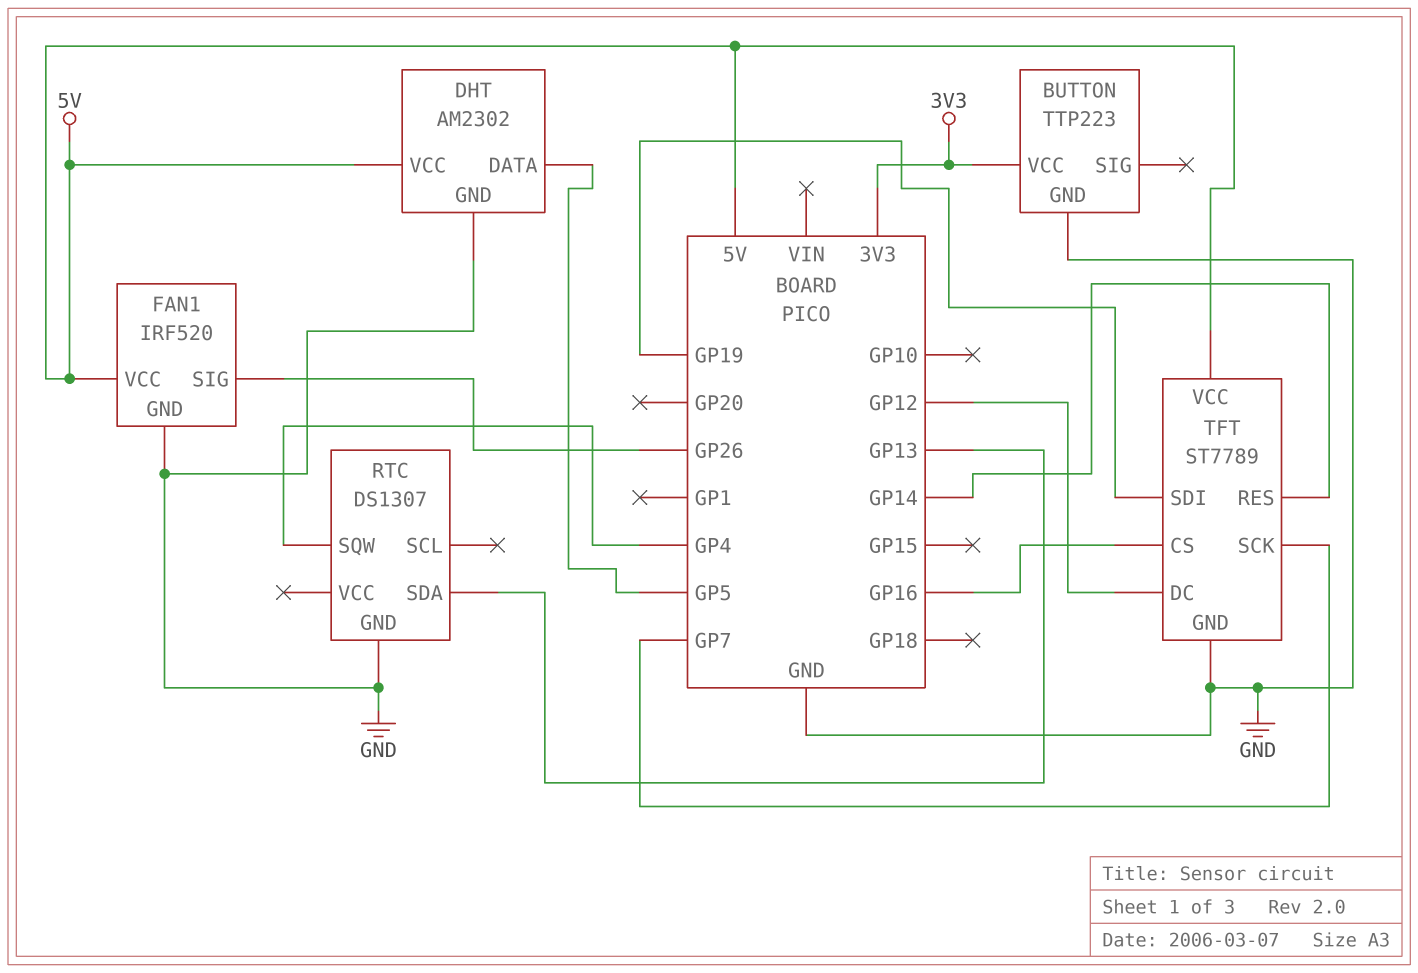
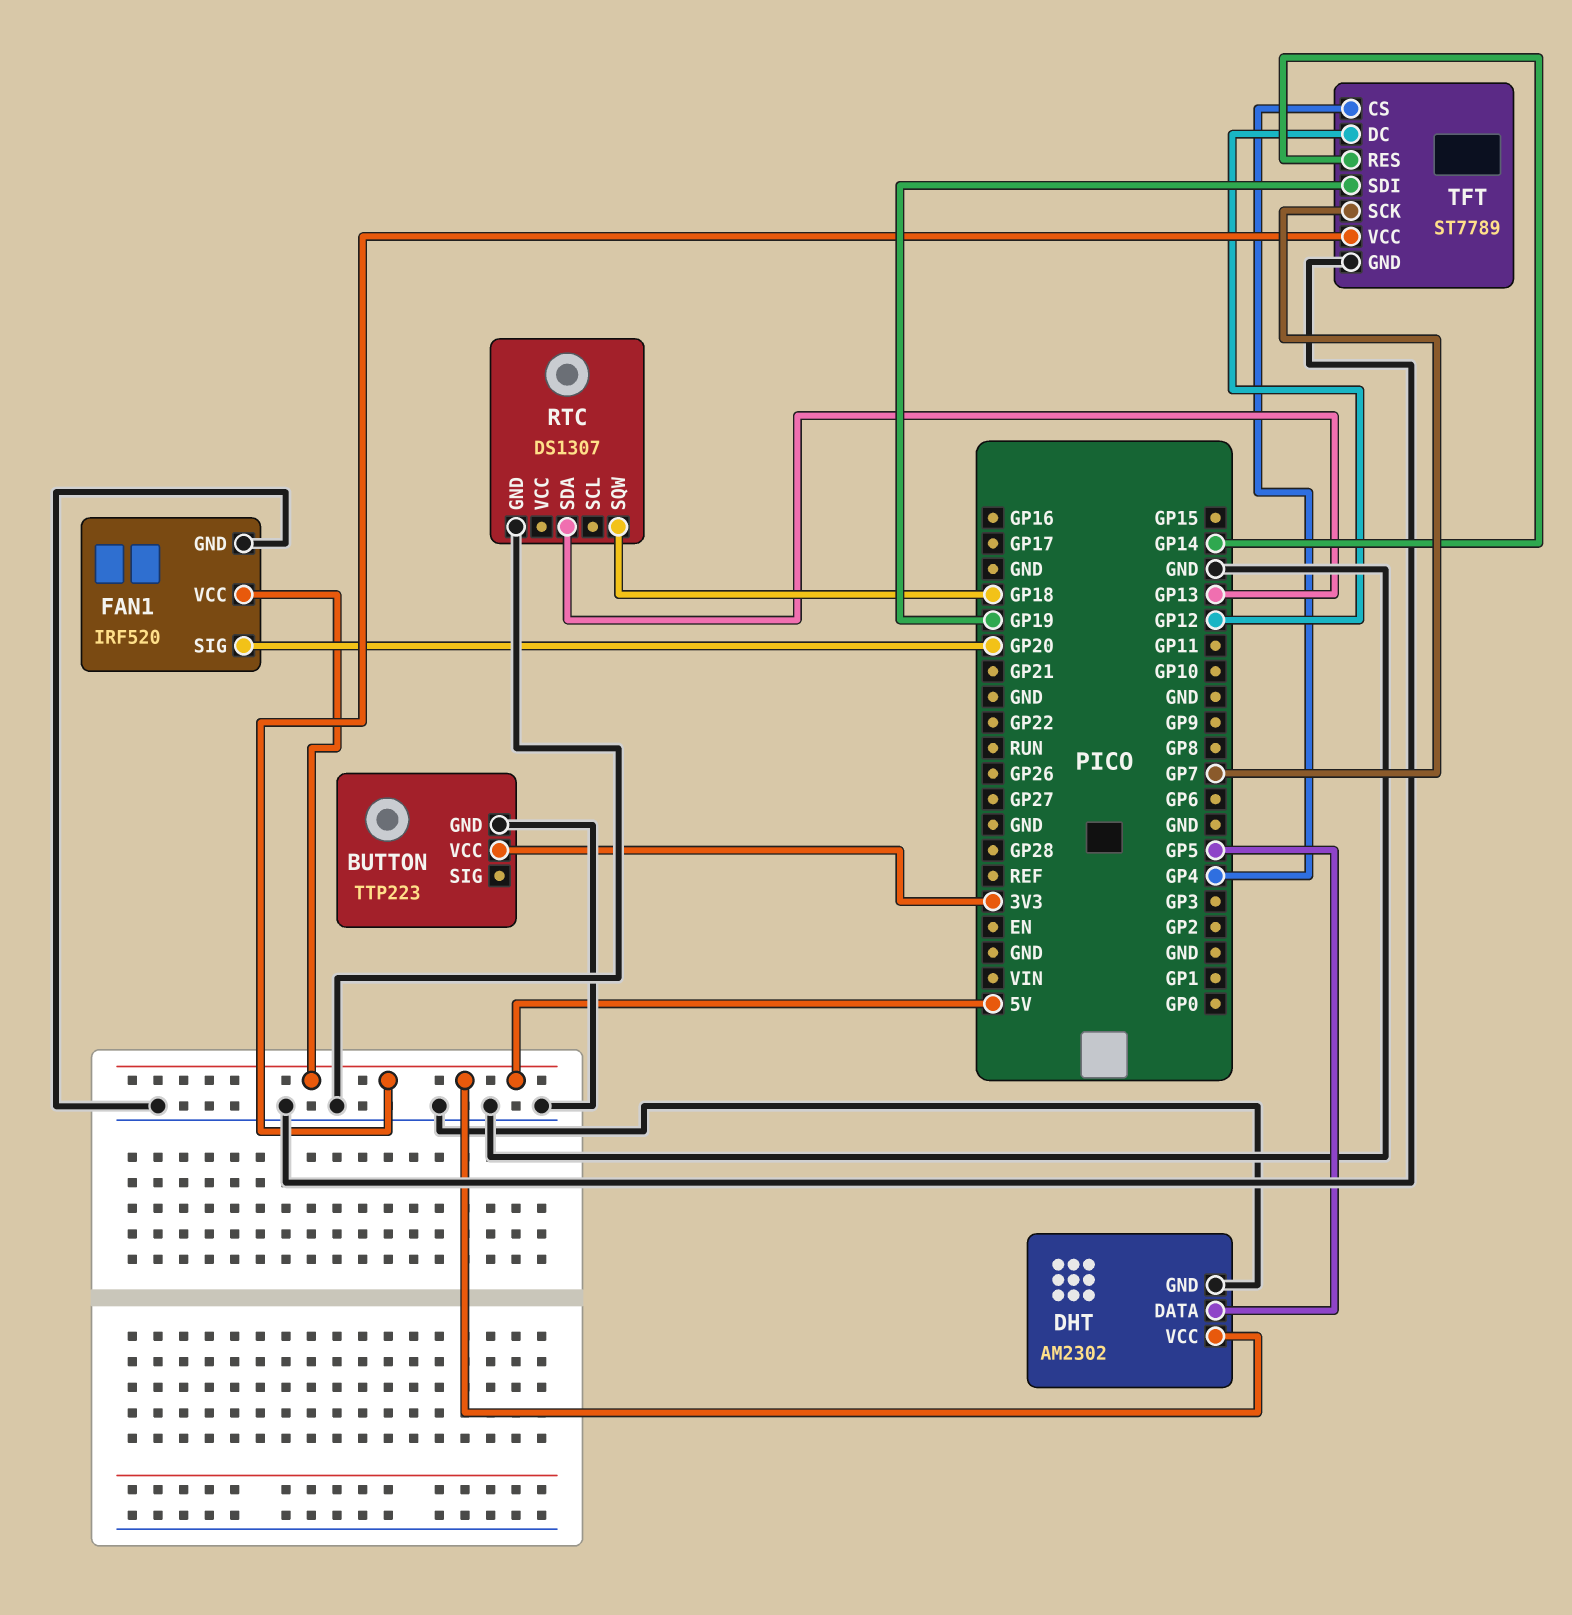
FAN1 pin SIG: GP26 -> GP20
RTC pin SQW: GP4 -> GP18
TFT pin CS: GP16 -> GP4

